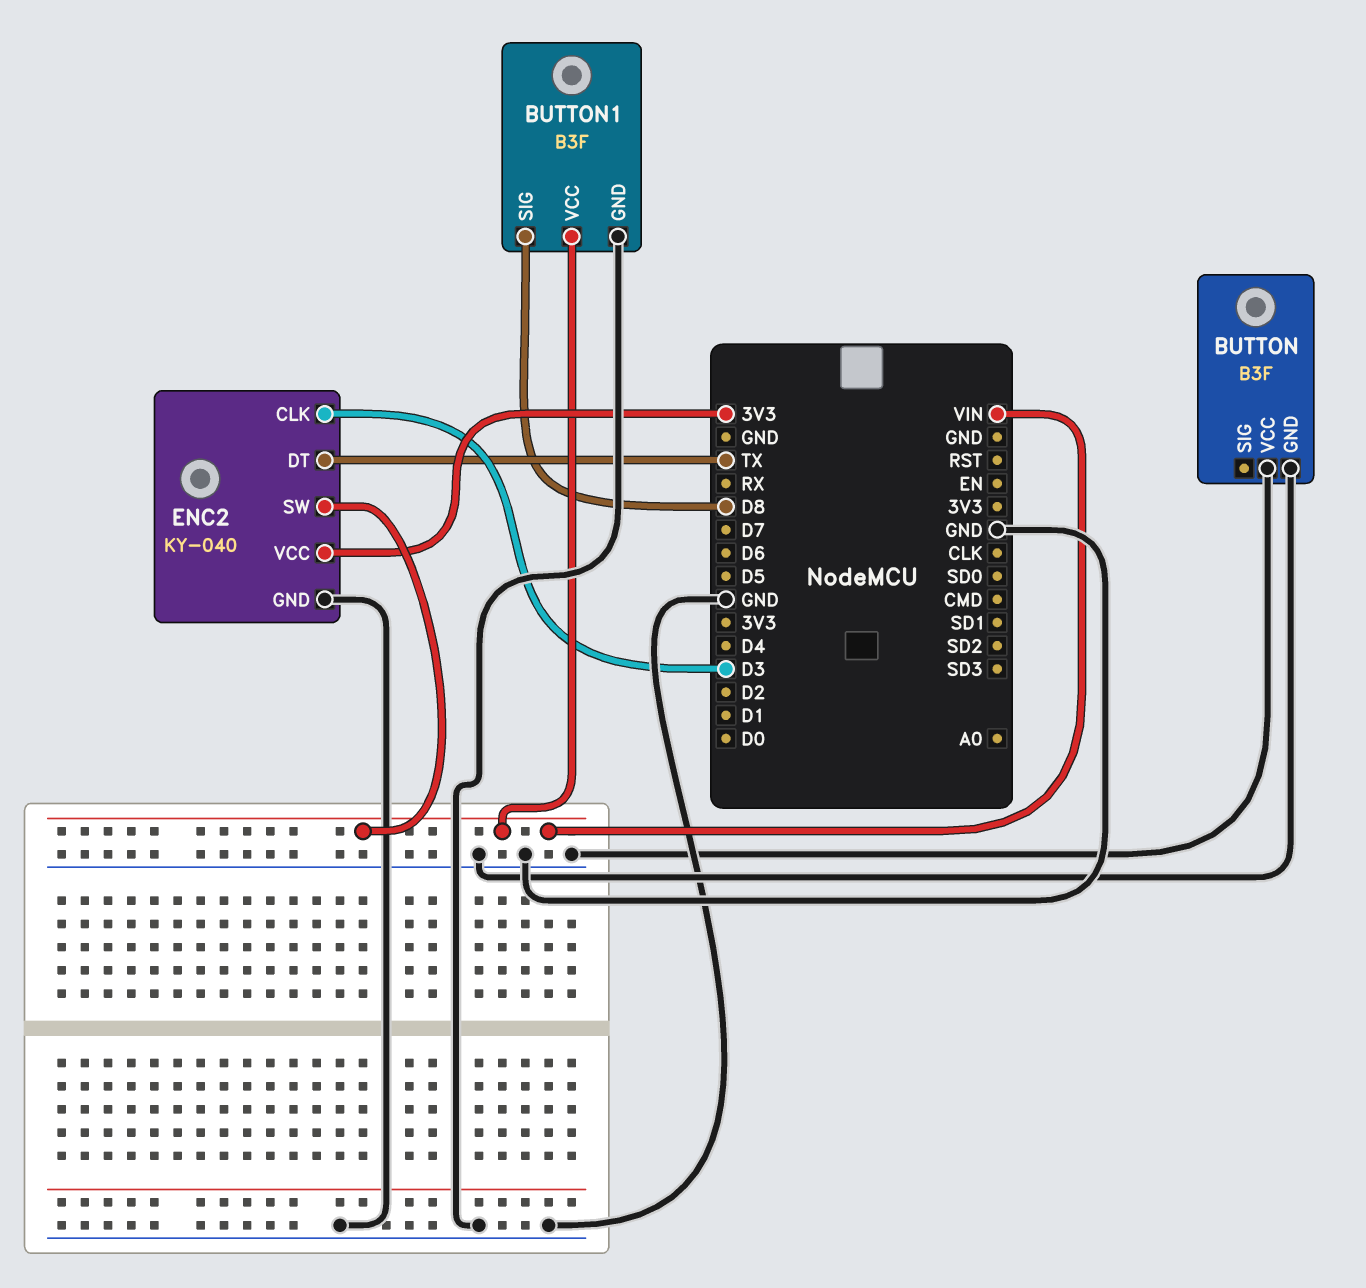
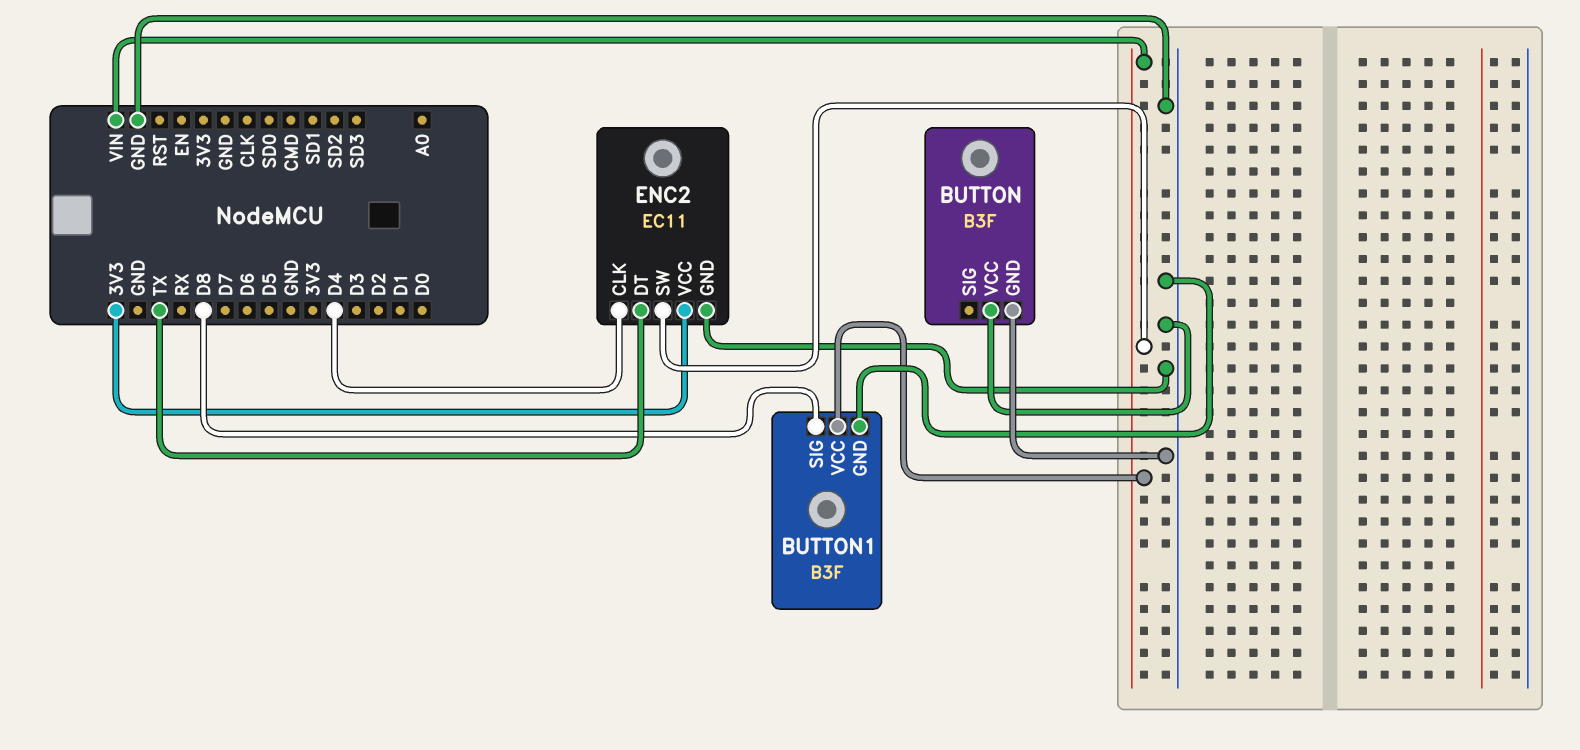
ENC2: KY-040 -> EC11
ENC2 pin CLK: D3 -> D4

